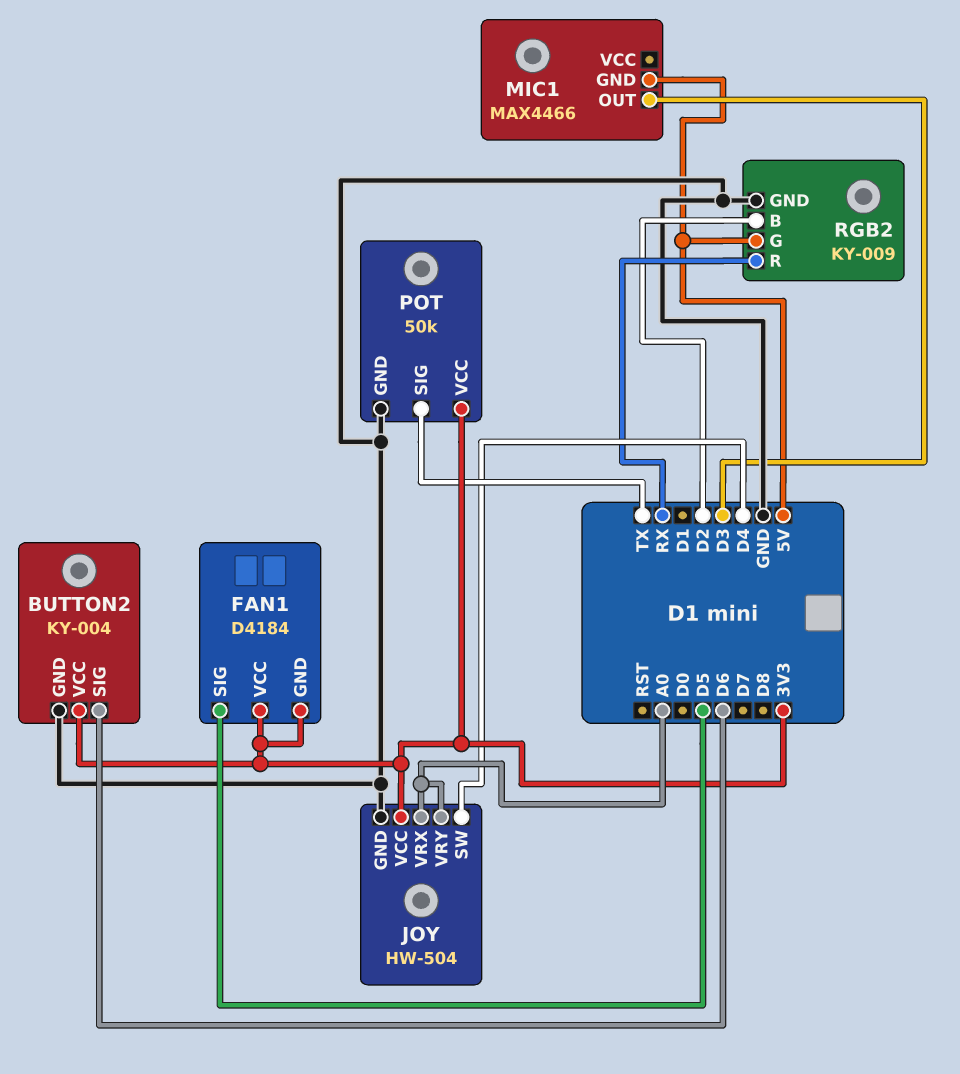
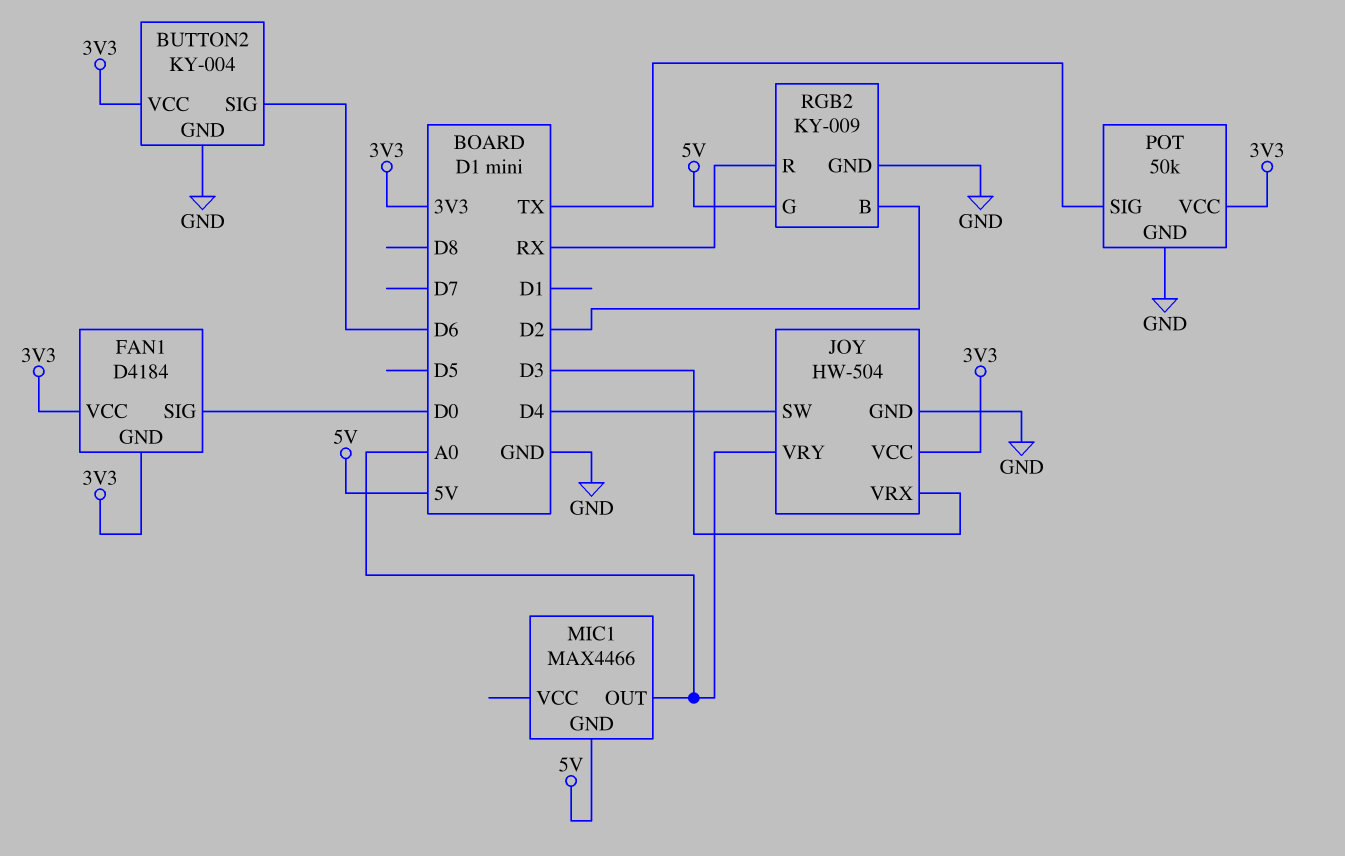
FAN1 pin SIG: D5 -> D0
JOY pin VRX: A0 -> D3
MIC1 pin OUT: D3 -> A0

